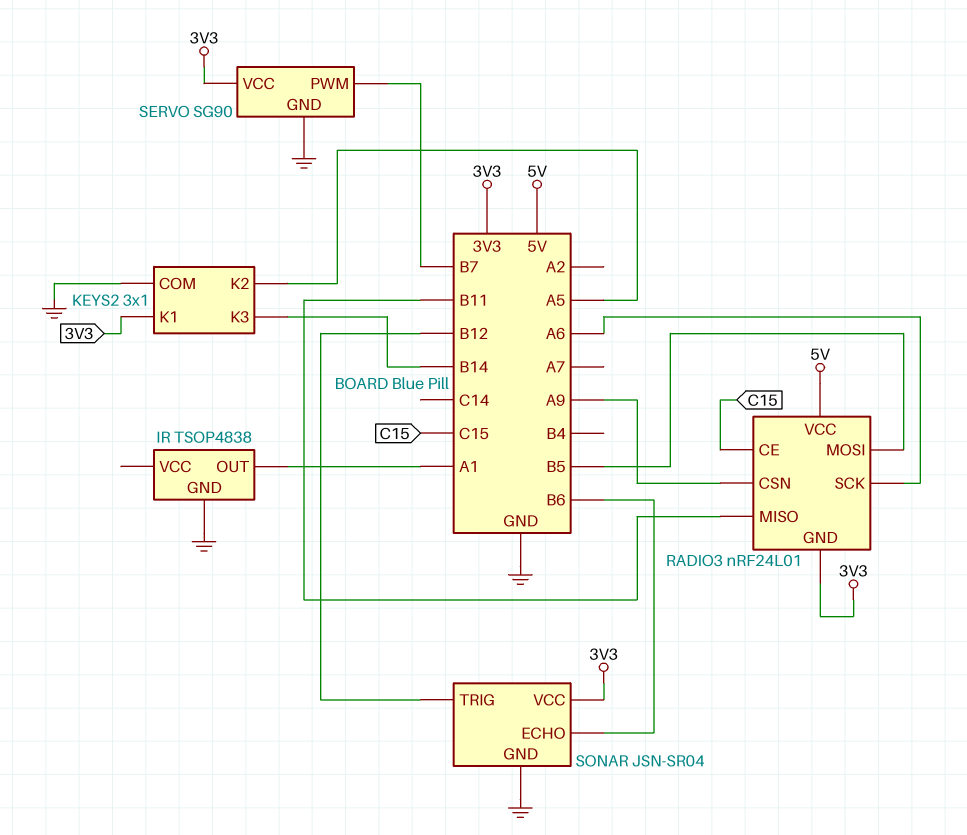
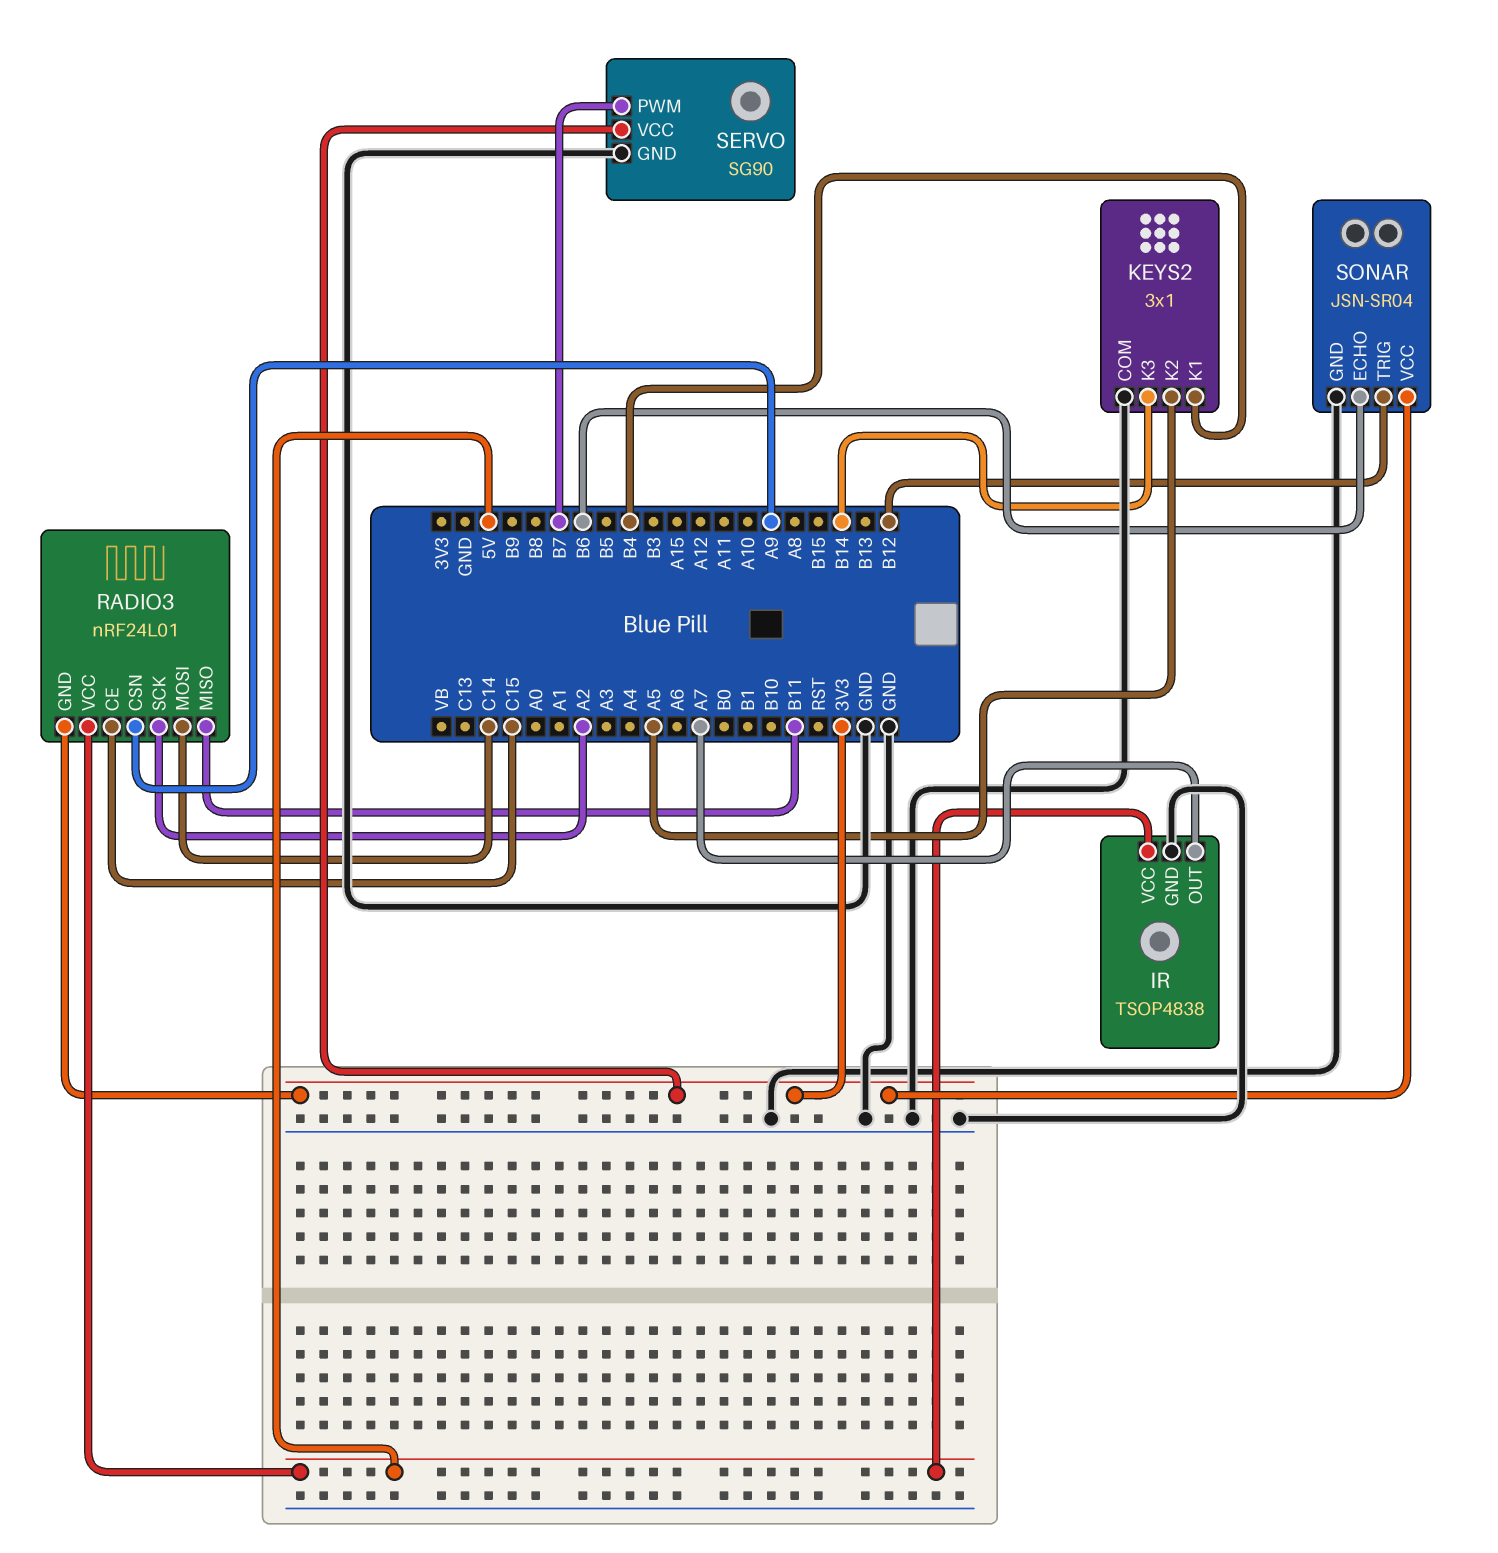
IR pin OUT: A1 -> A7
IR pin VCC: none -> 5V
KEYS2 pin K1: 3V3 -> B4
RADIO3 pin MOSI: B5 -> C14
RADIO3 pin SCK: A6 -> A2

